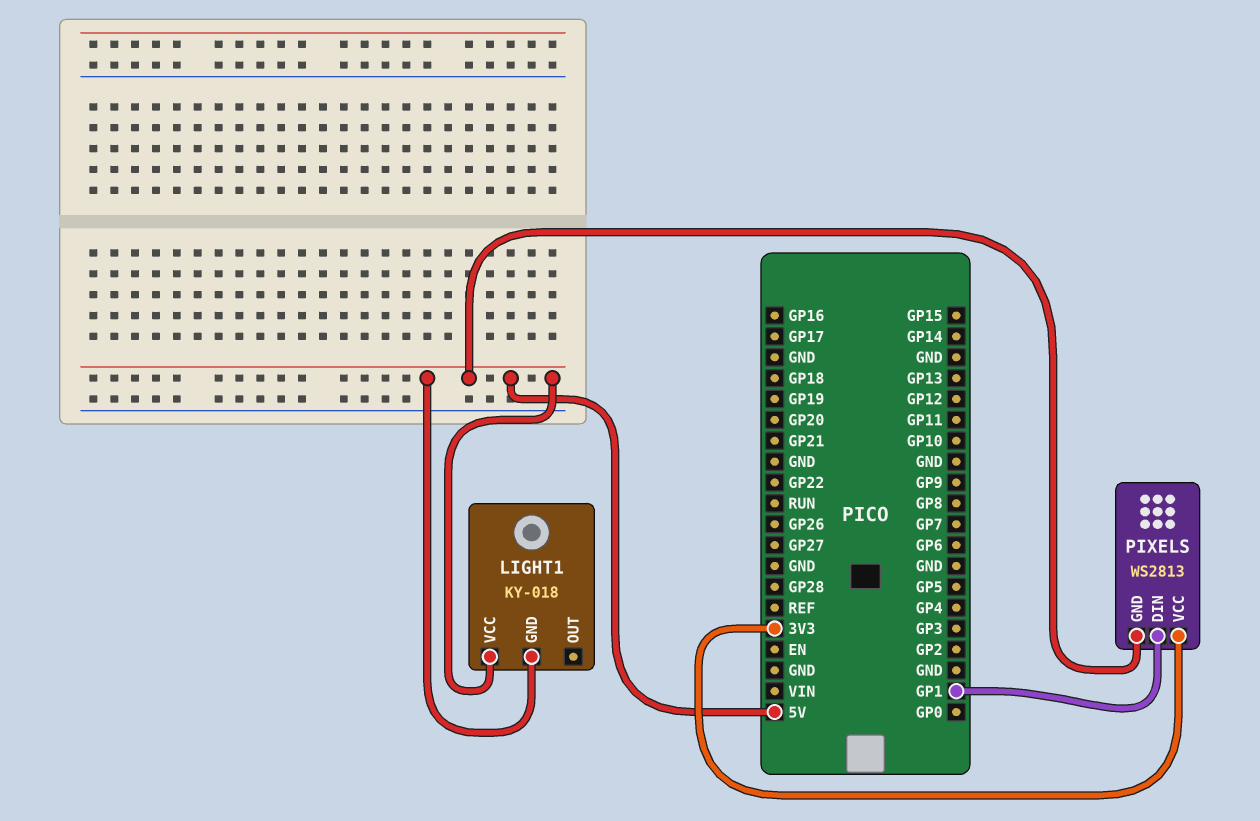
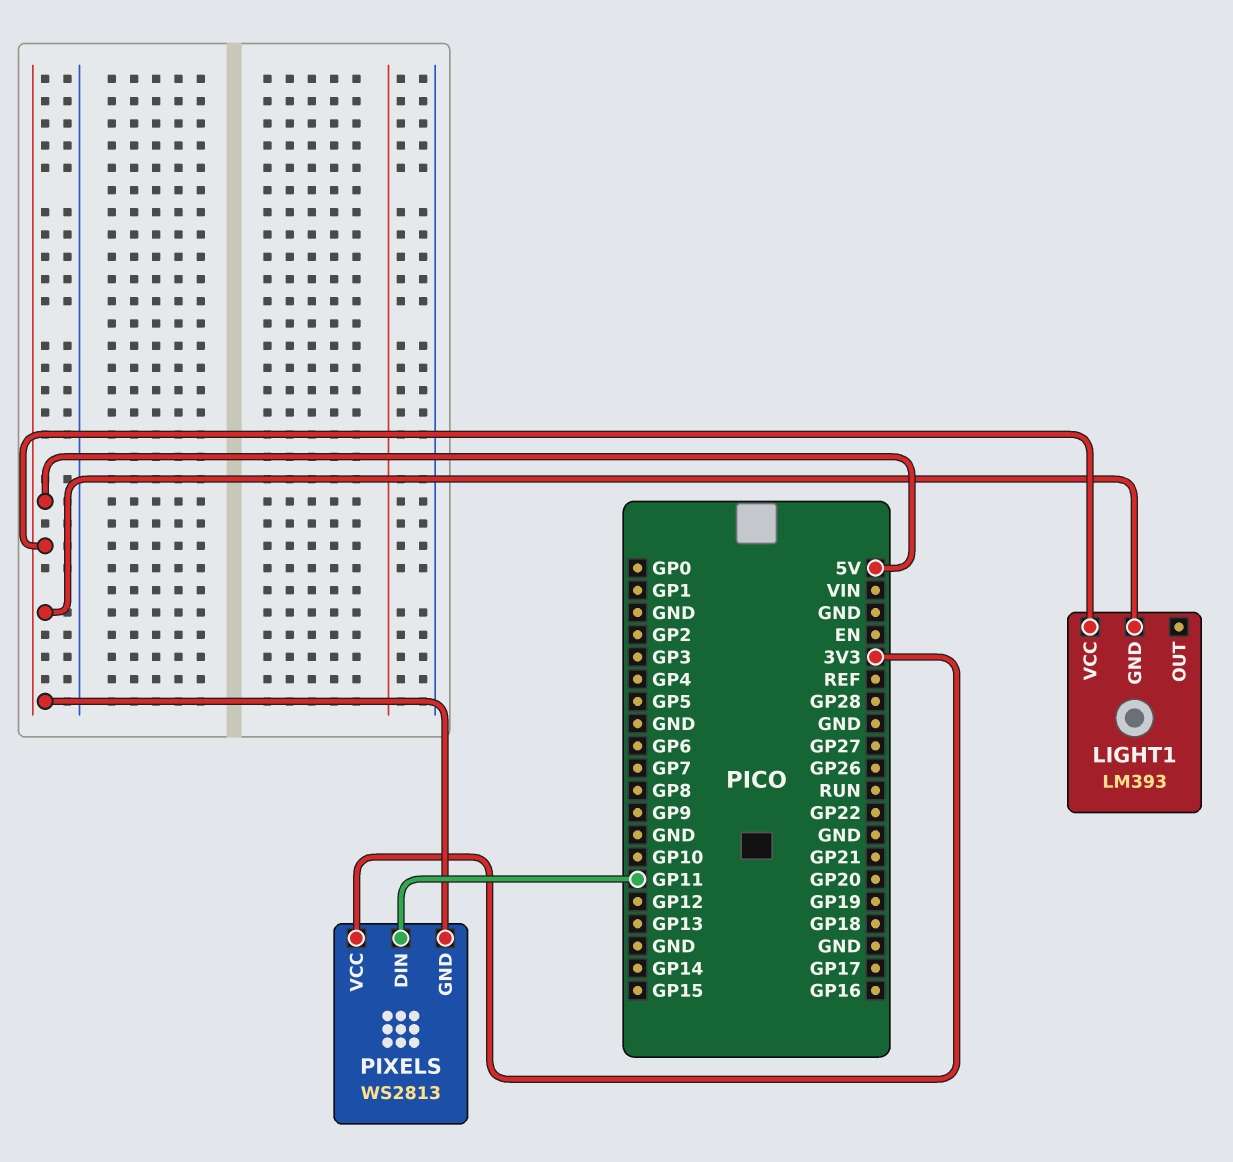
LIGHT1: KY-018 -> LM393
PIXELS pin DIN: GP1 -> GP11

